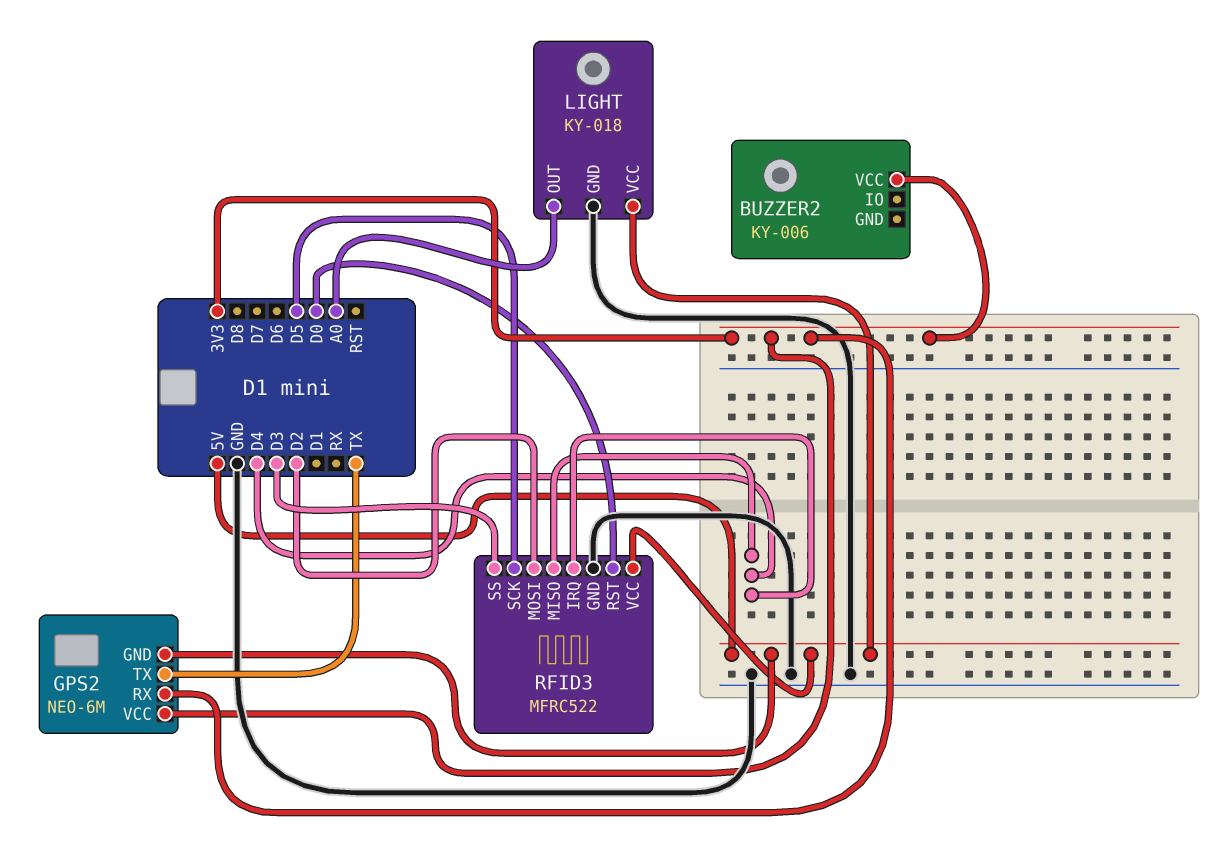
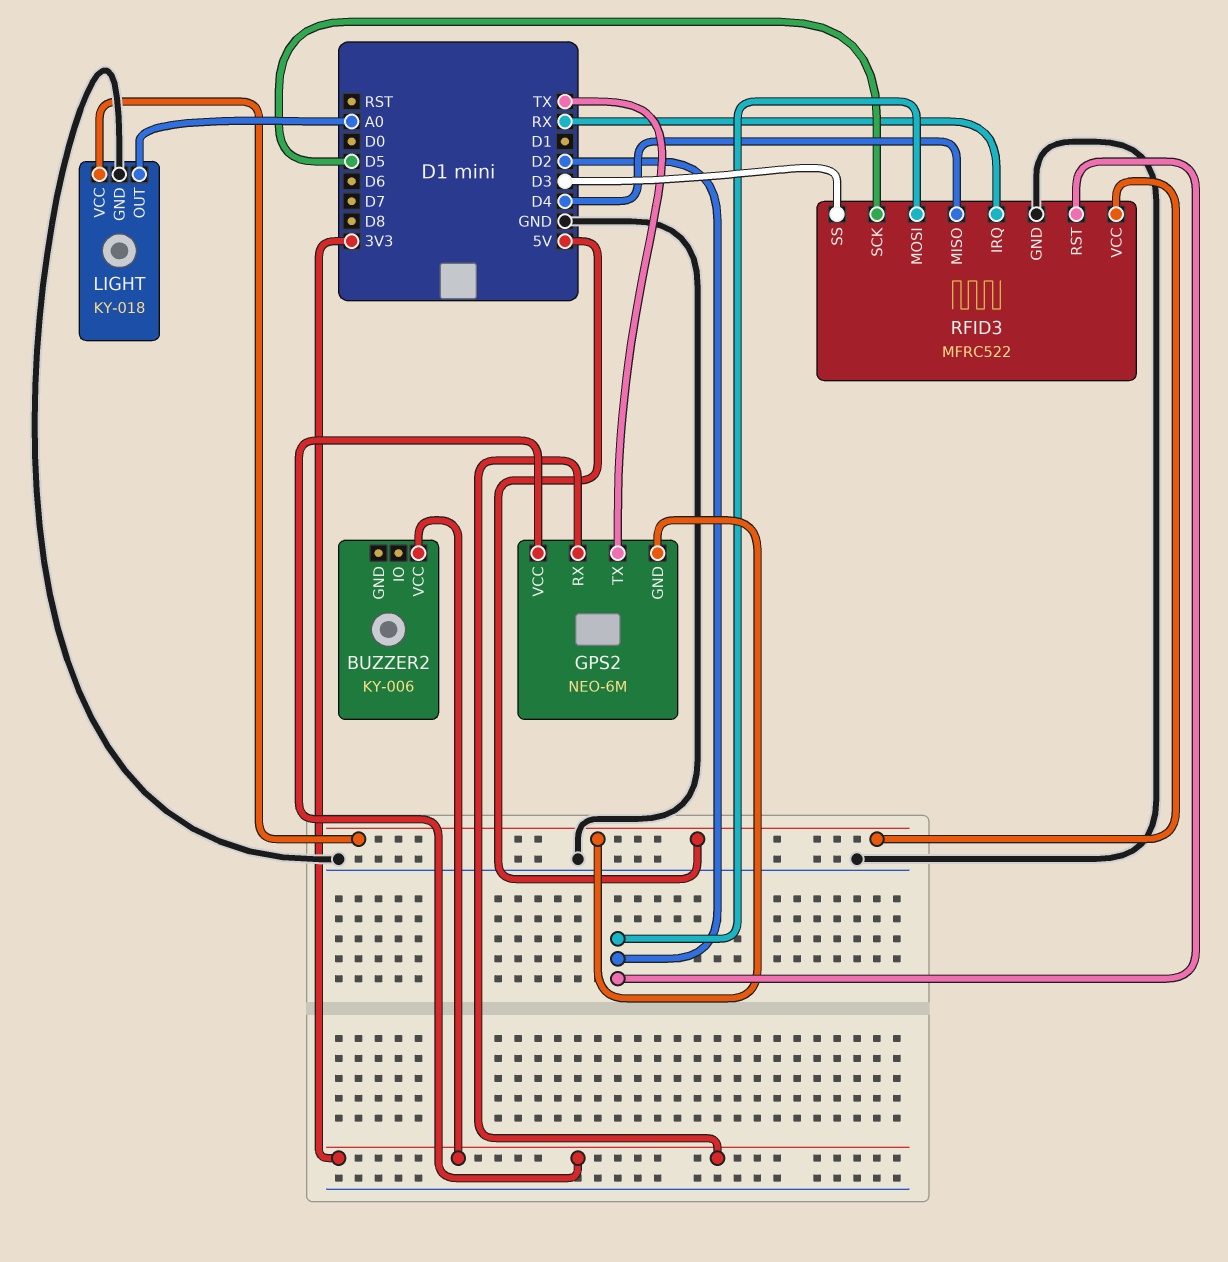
RFID3 pin IRQ: D4 -> RX
RFID3 pin RST: D0 -> D2

